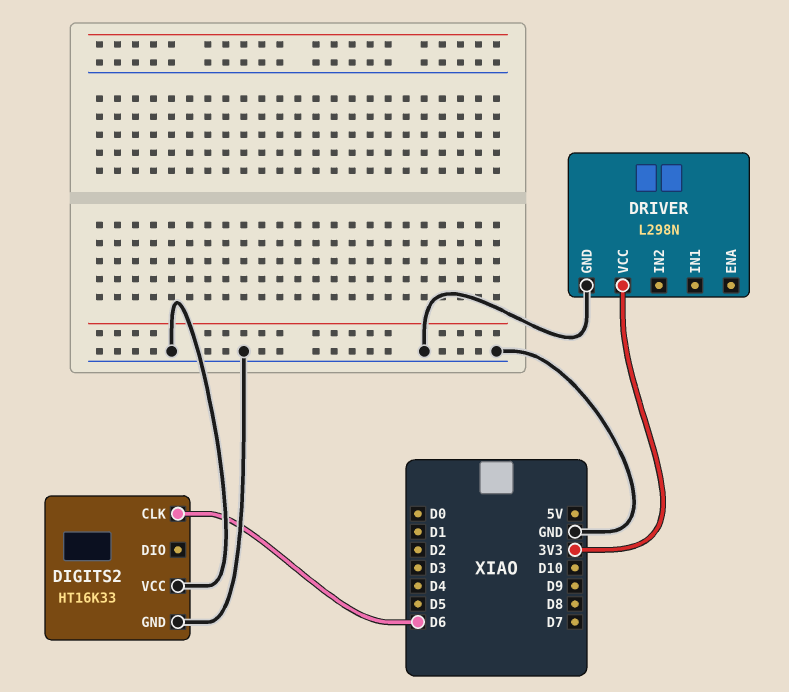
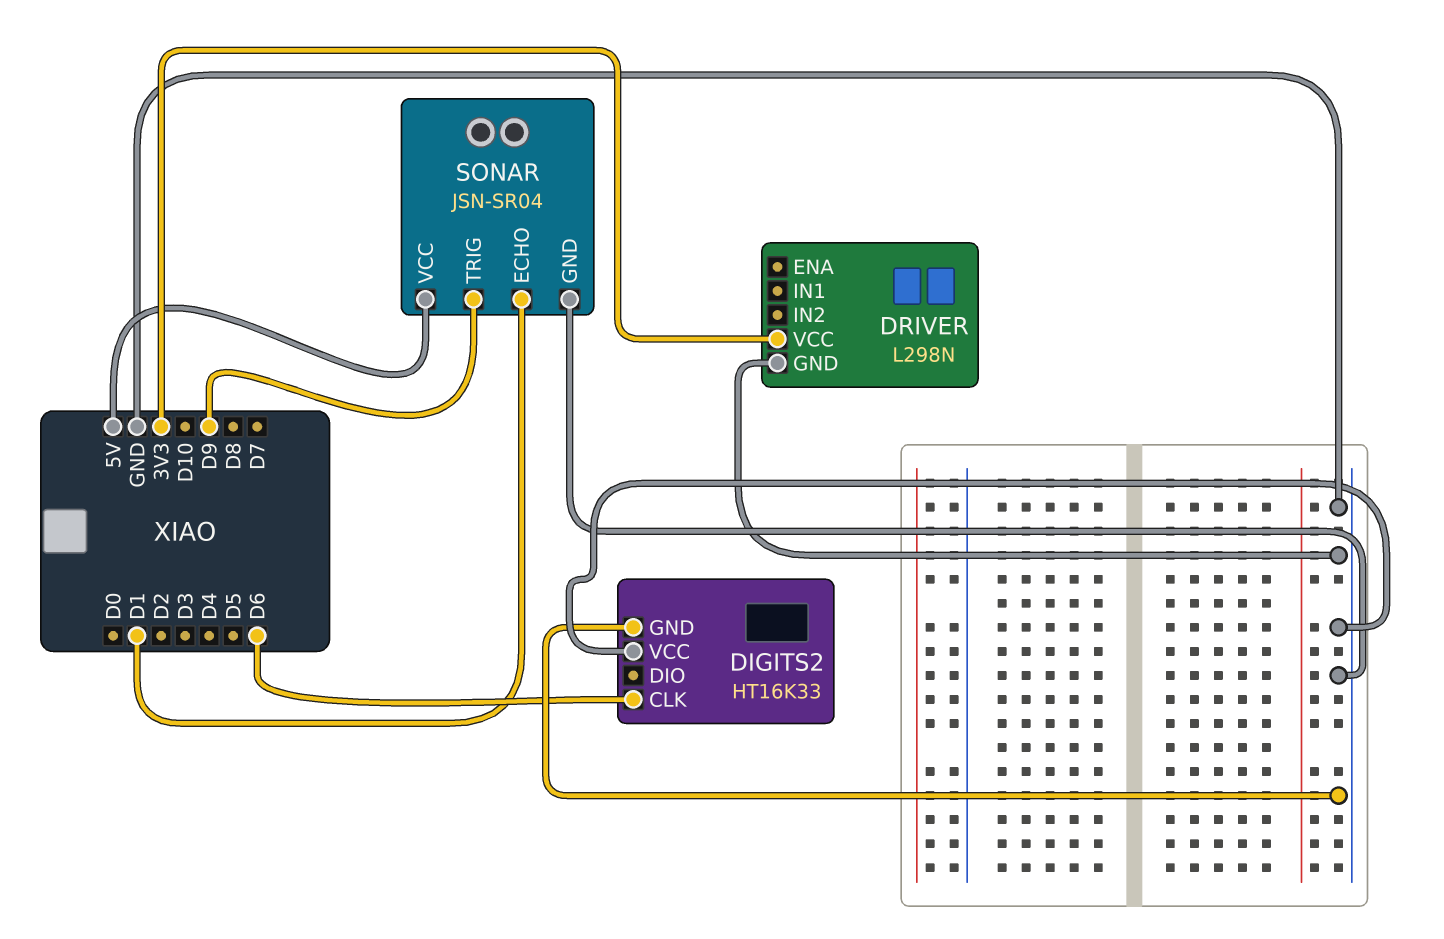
SONAR: none -> JSN-SR04
SONAR pin ECHO: none -> D1
SONAR pin GND: none -> GND
SONAR pin TRIG: none -> D9
SONAR pin VCC: none -> 5V

